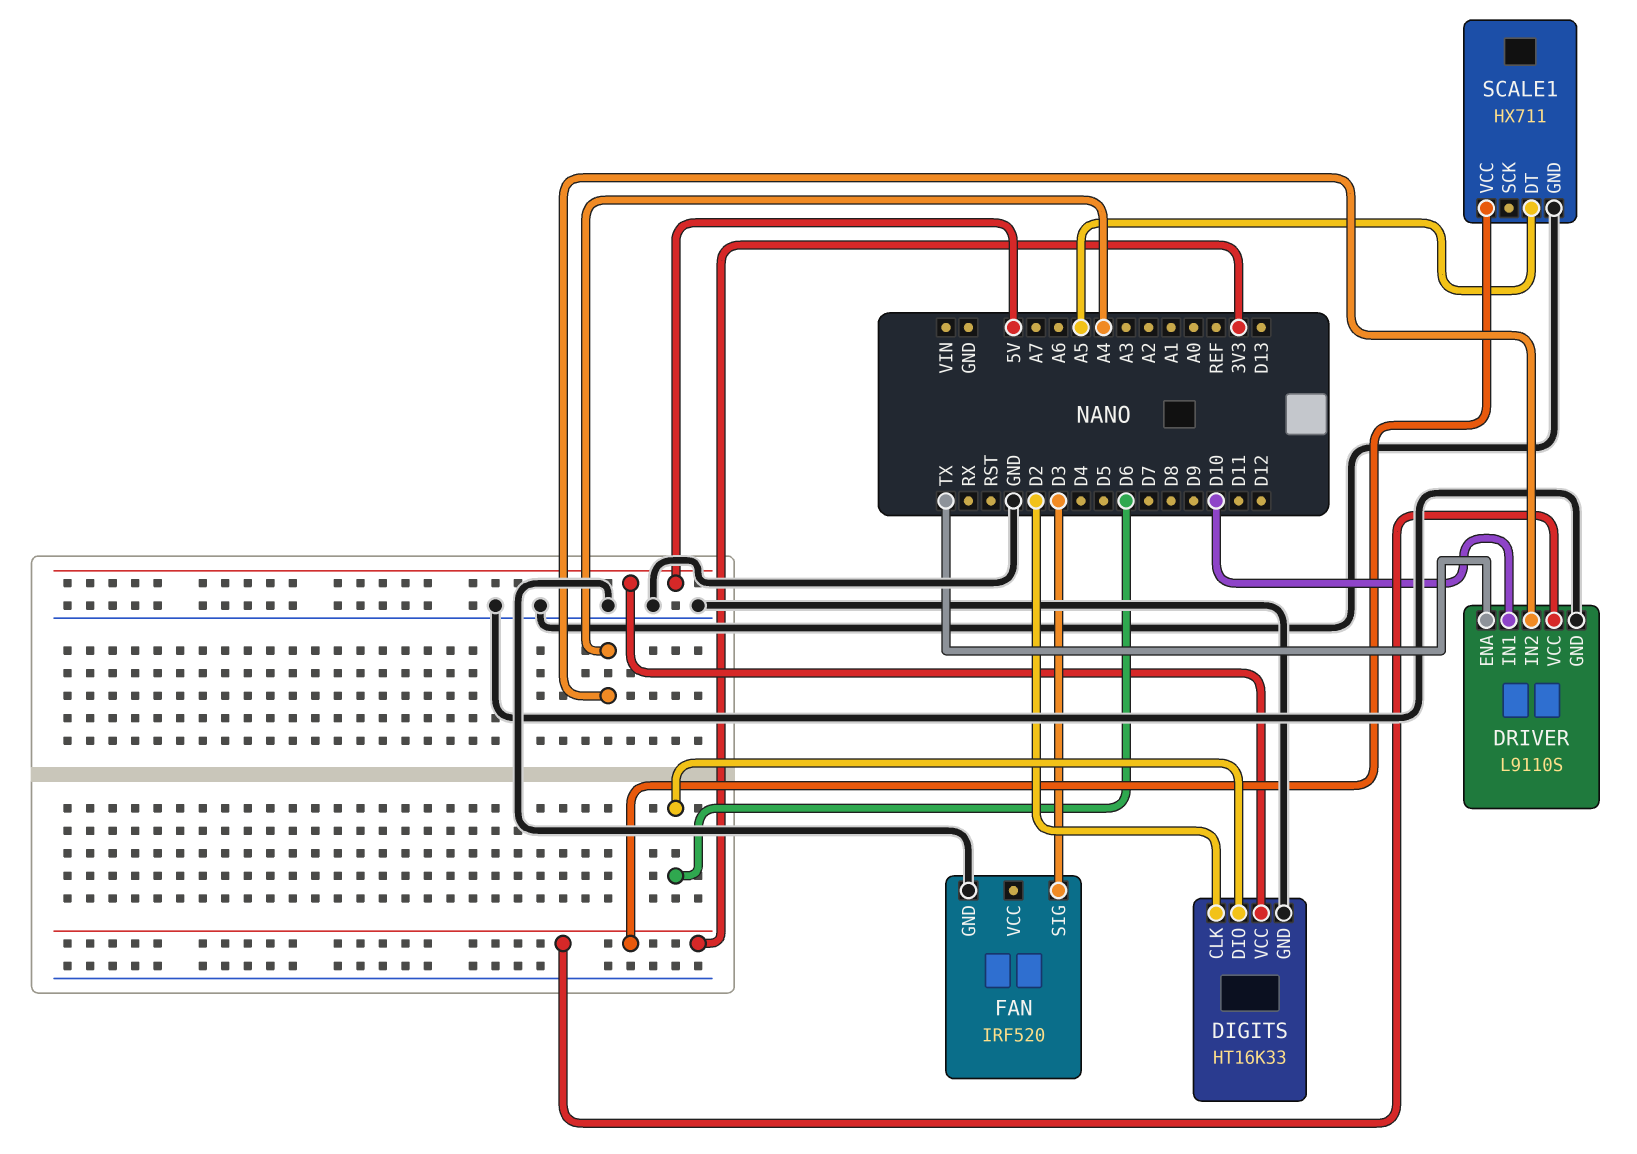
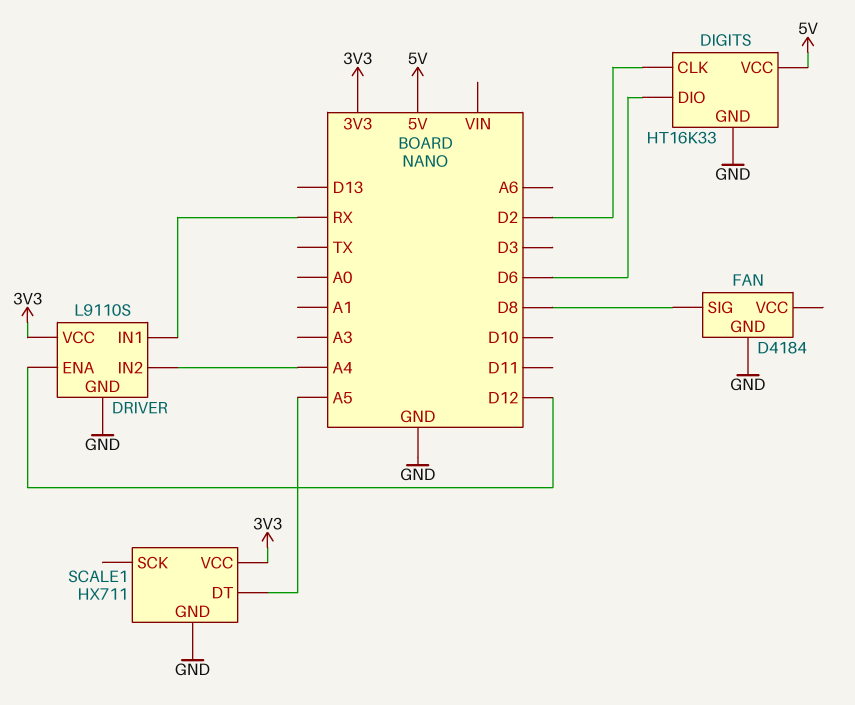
DRIVER pin ENA: TX -> D12
DRIVER pin IN1: D10 -> RX
FAN: IRF520 -> D4184
FAN pin SIG: D3 -> D8

